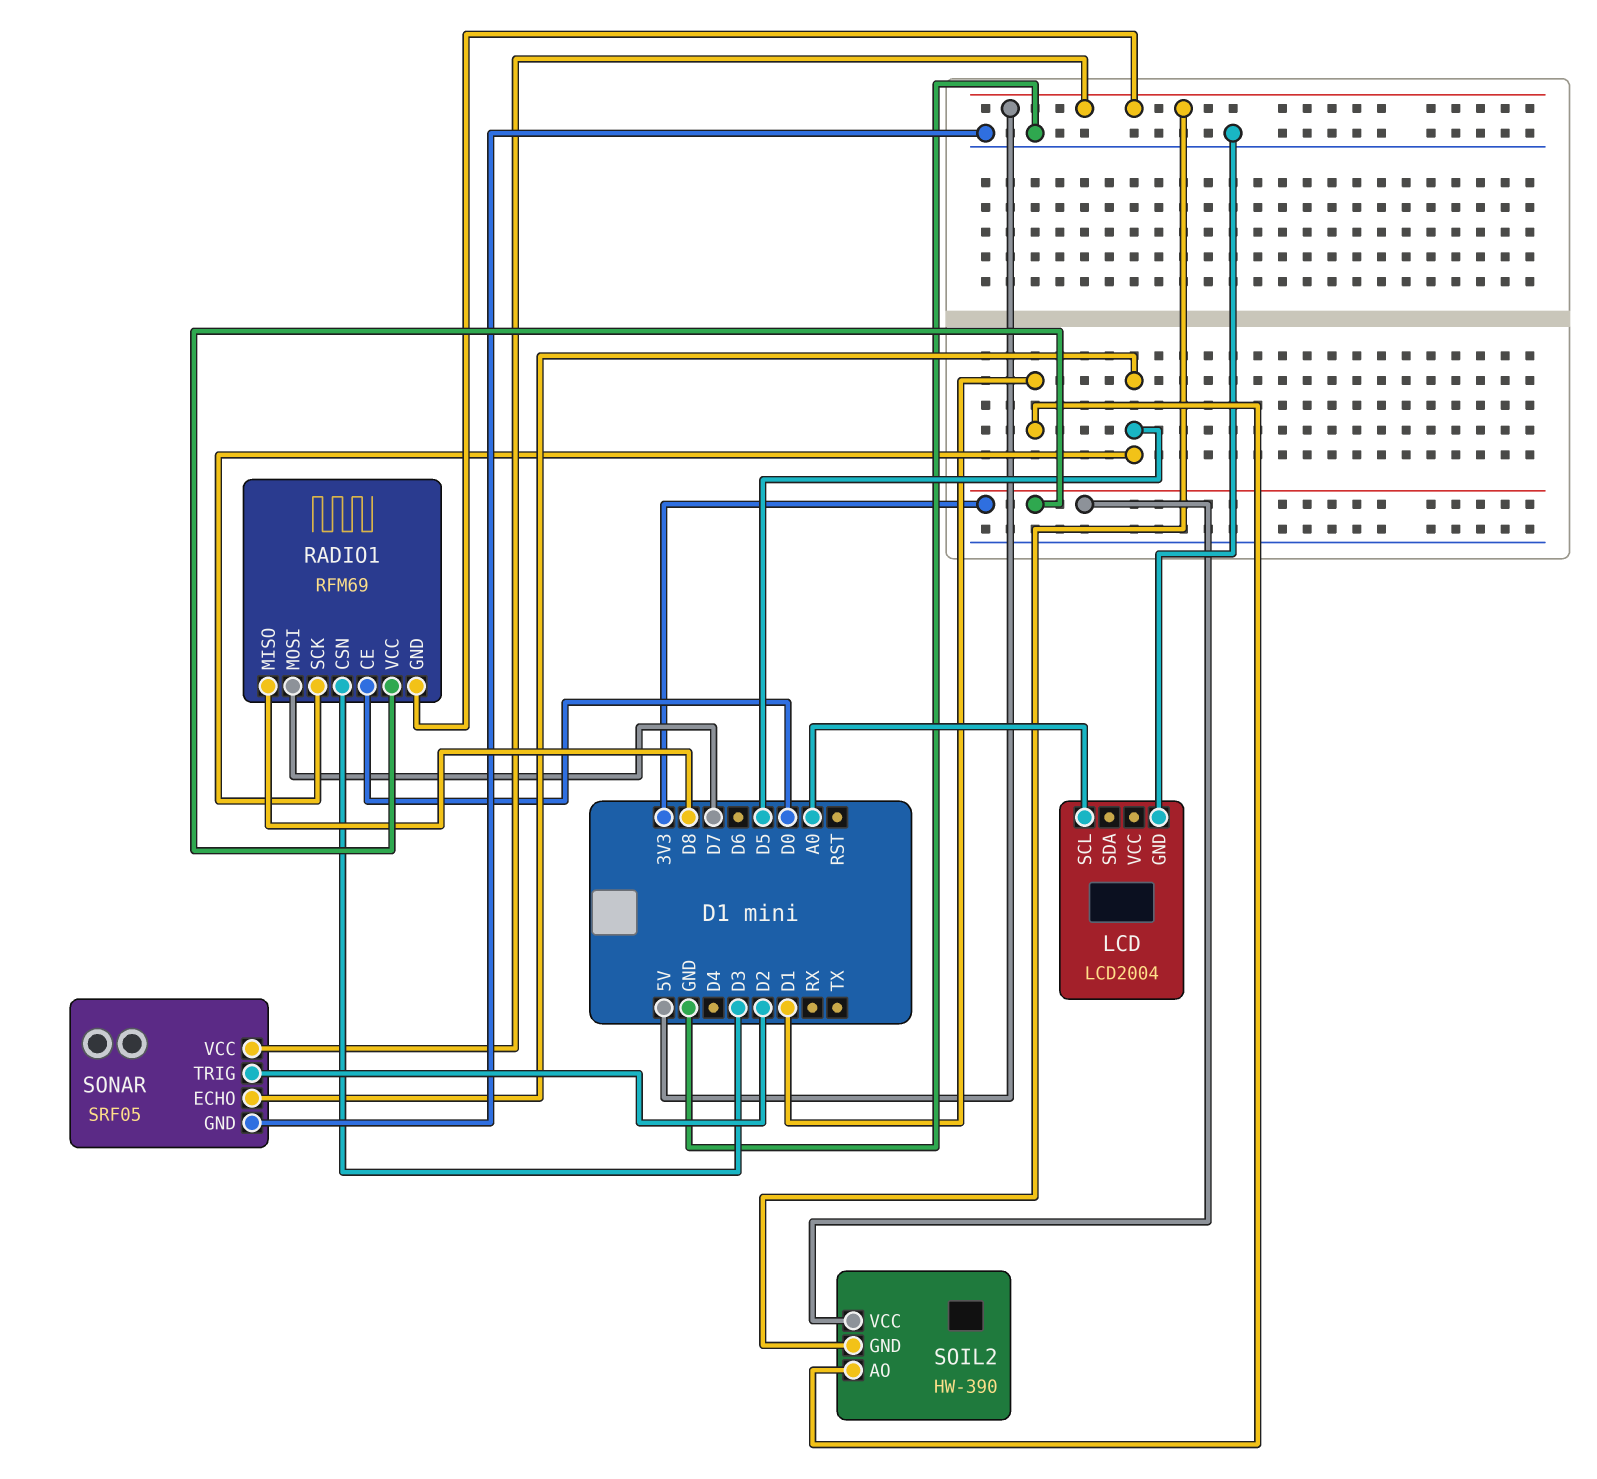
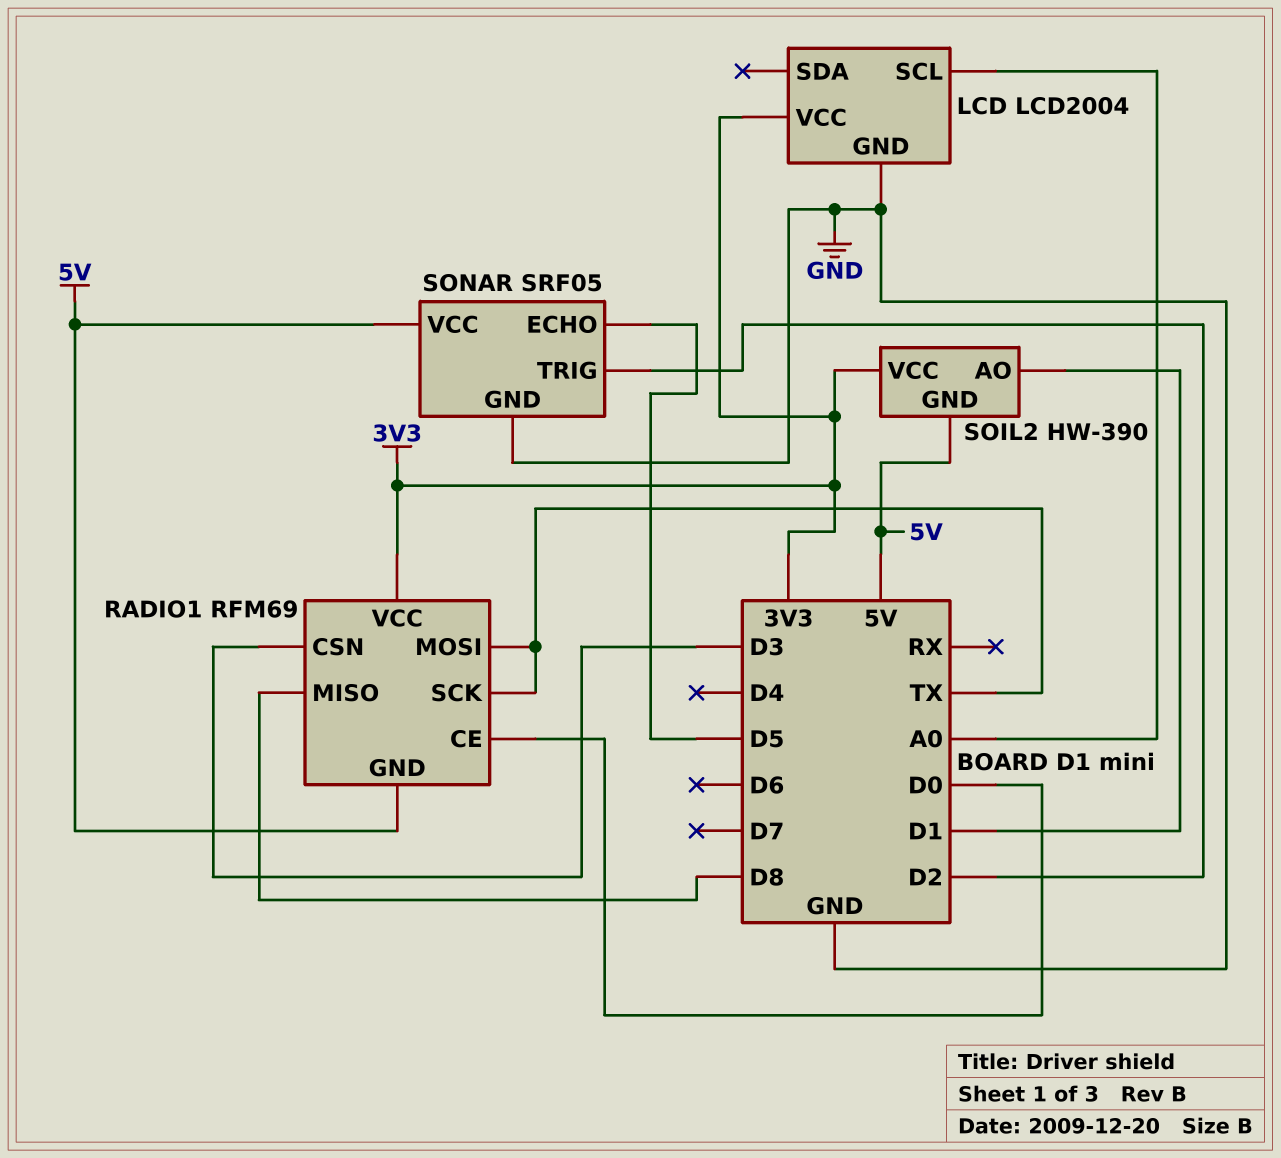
LCD pin VCC: none -> 3V3
RADIO1 pin MOSI: D7 -> TX
RADIO1 pin SCK: D5 -> TX

